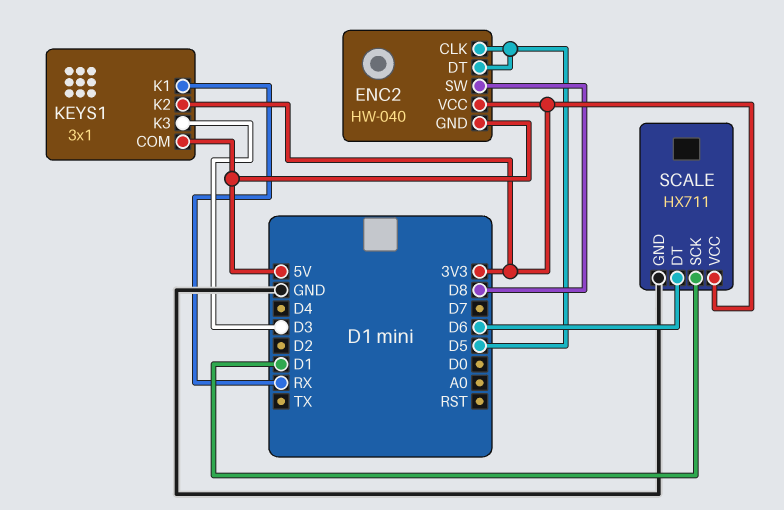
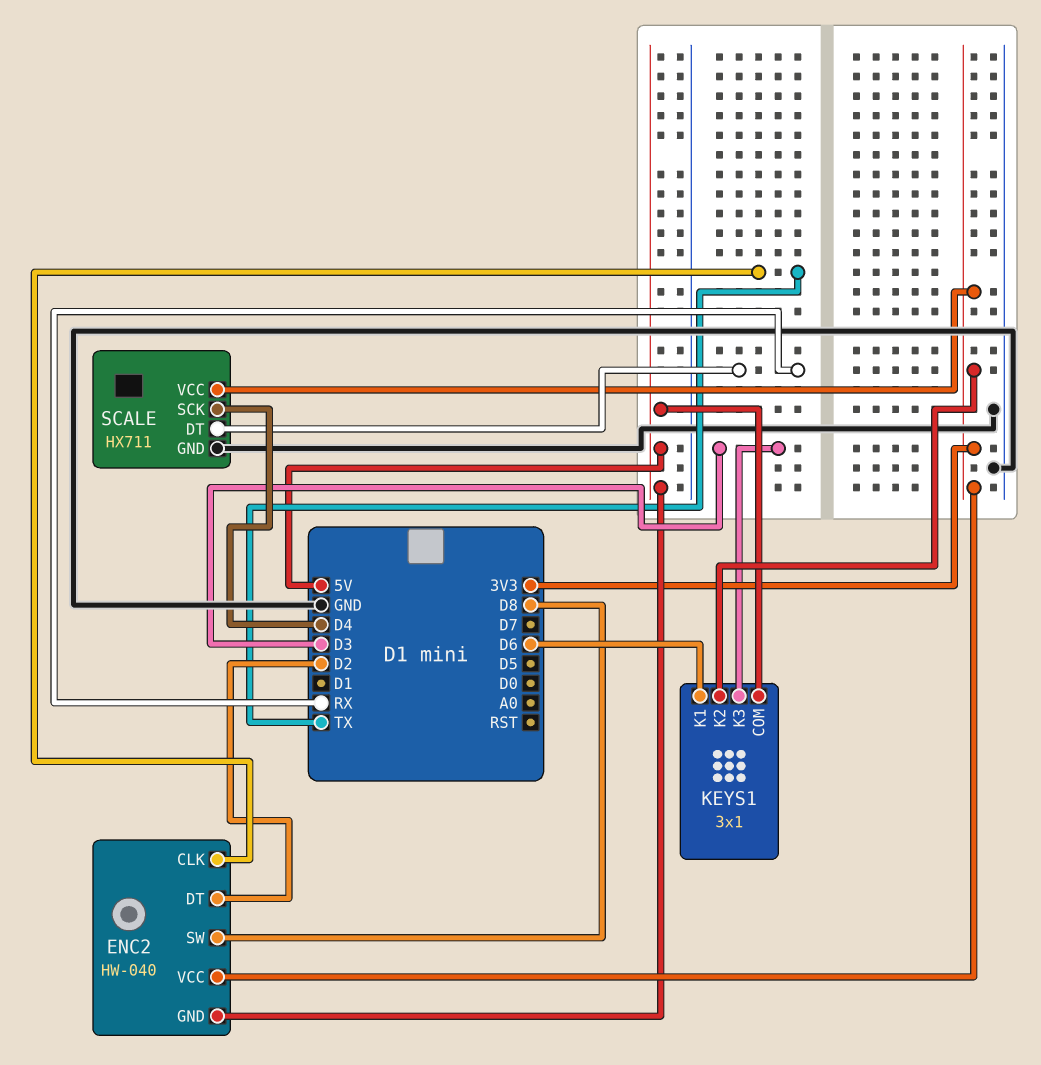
ENC2 pin CLK: D5 -> TX
ENC2 pin DT: D5 -> D2
KEYS1 pin K1: RX -> D6
SCALE pin DT: D6 -> RX
SCALE pin SCK: D1 -> D4

